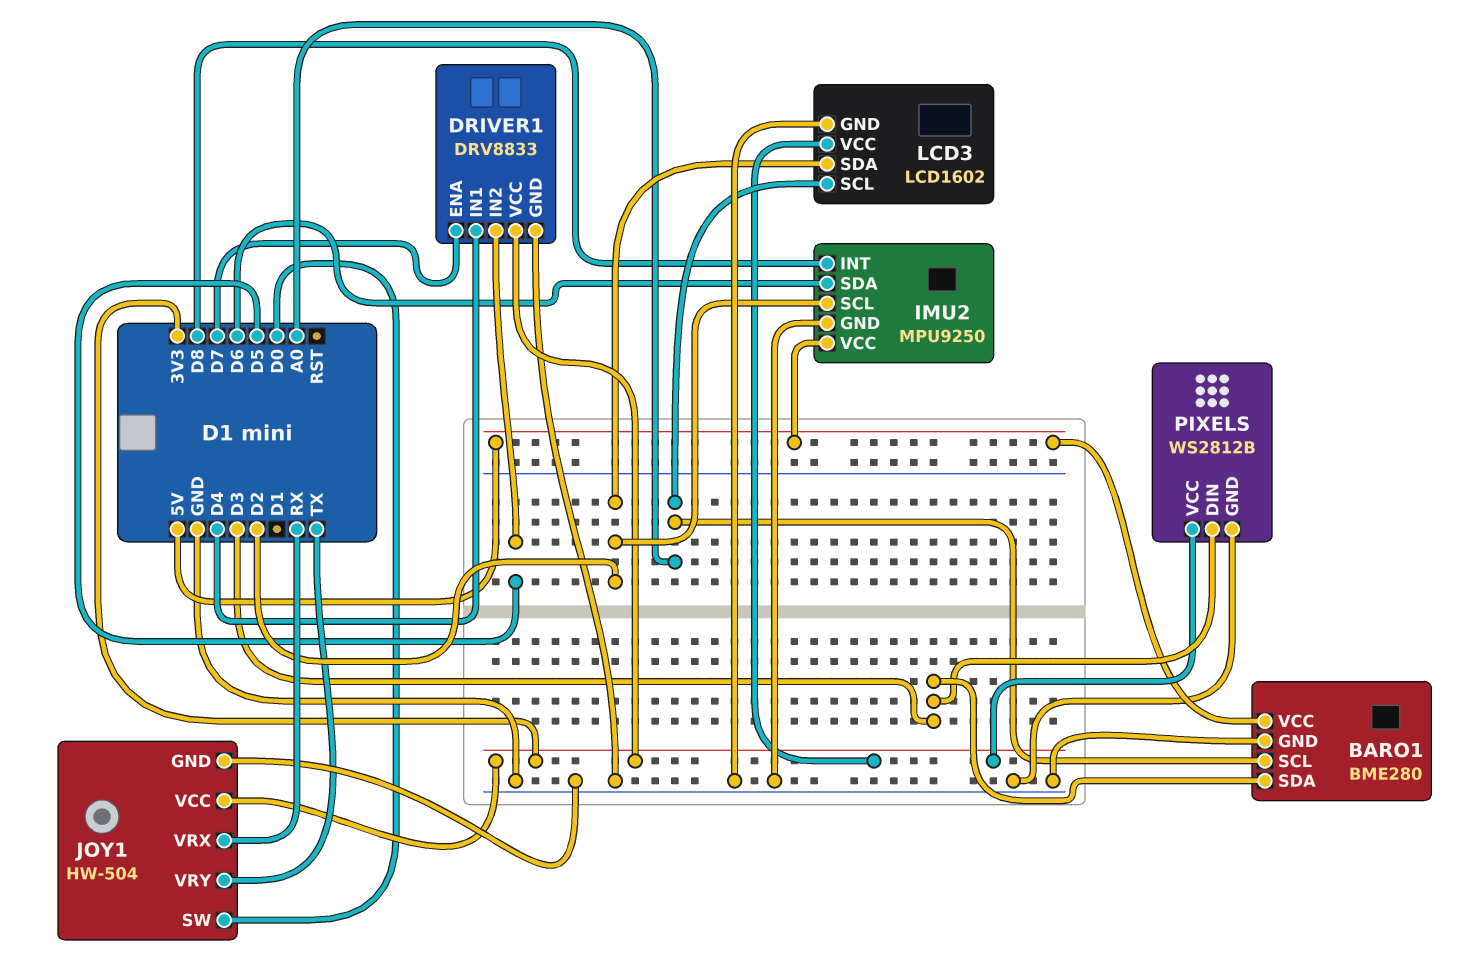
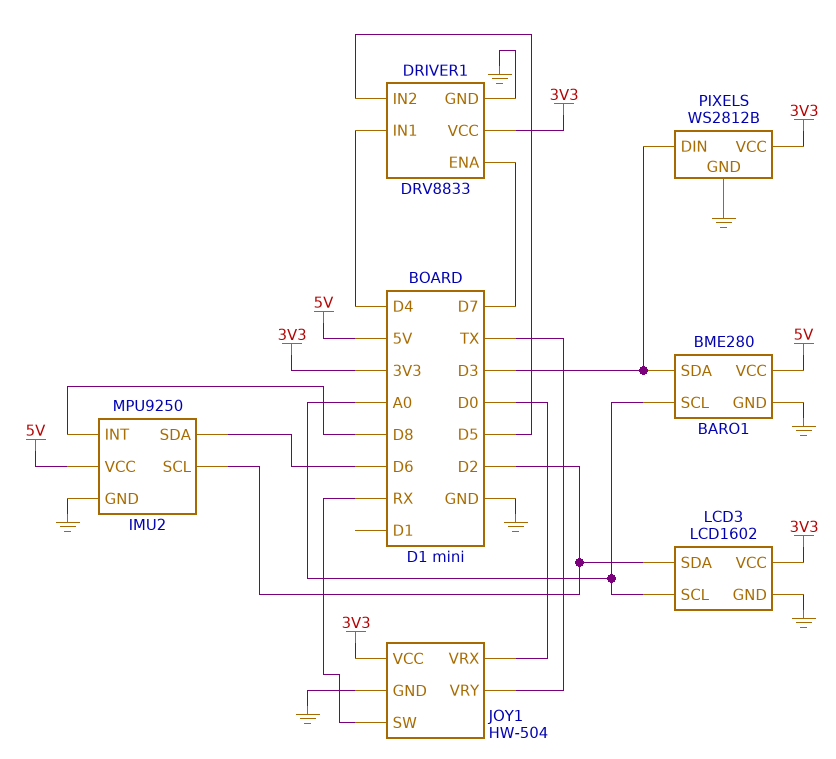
JOY1 pin SW: D0 -> RX
JOY1 pin VRX: RX -> D0

